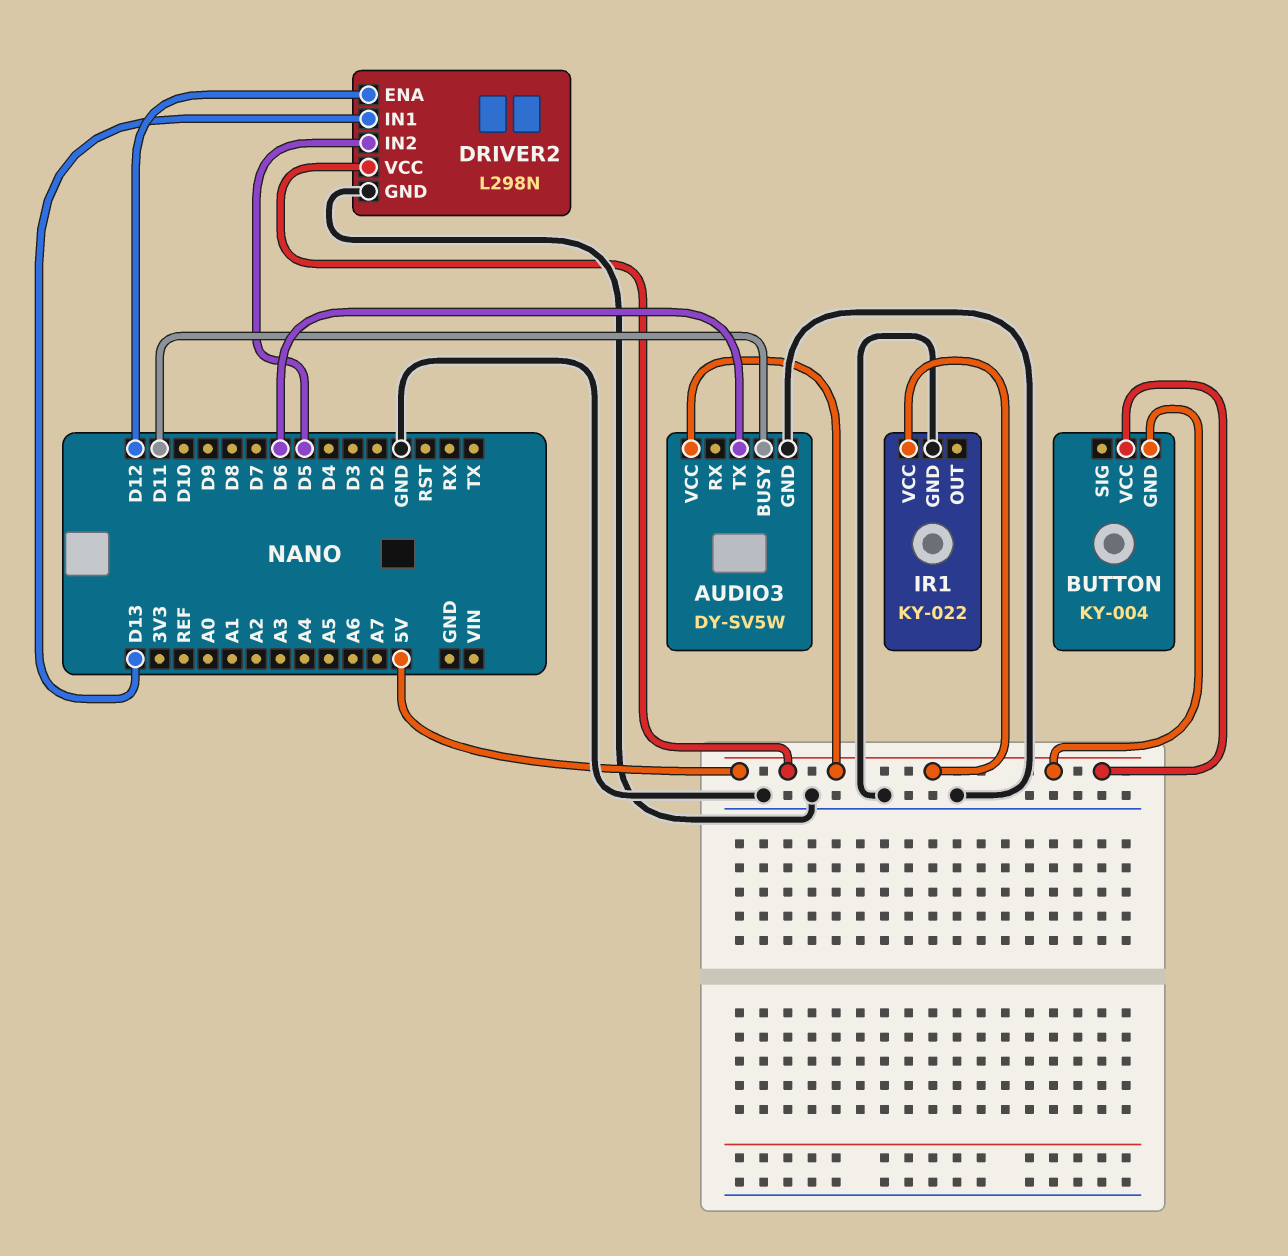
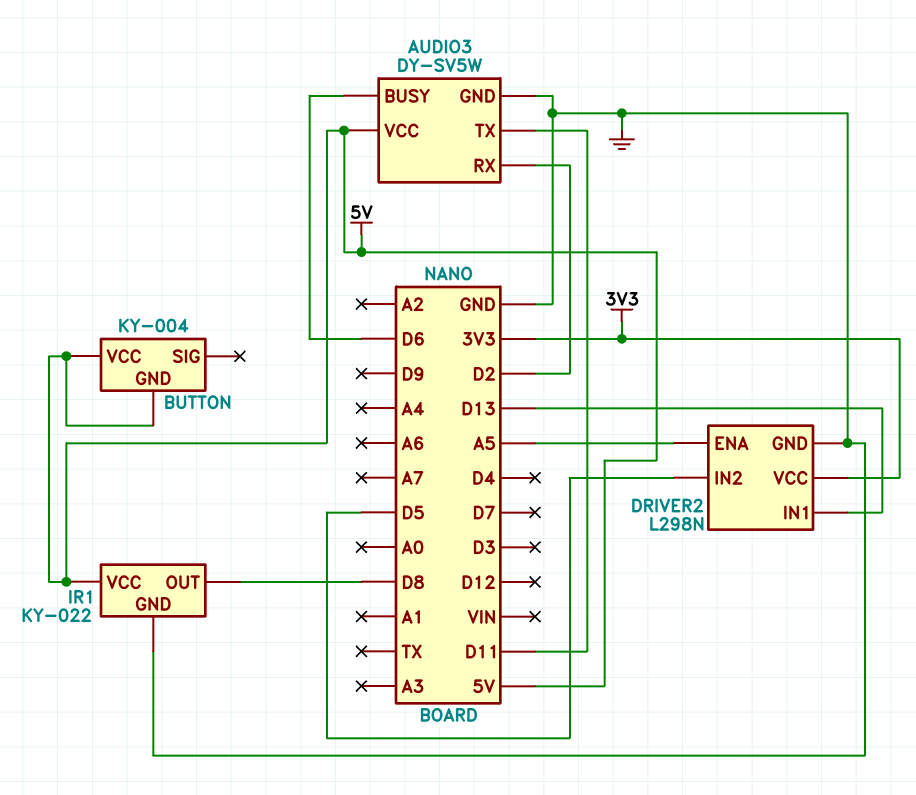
AUDIO3 pin BUSY: D11 -> D6
AUDIO3 pin RX: none -> D2
AUDIO3 pin TX: D6 -> D11
DRIVER2 pin ENA: D12 -> A5
DRIVER2 pin VCC: 5V -> 3V3
IR1 pin OUT: none -> D8

